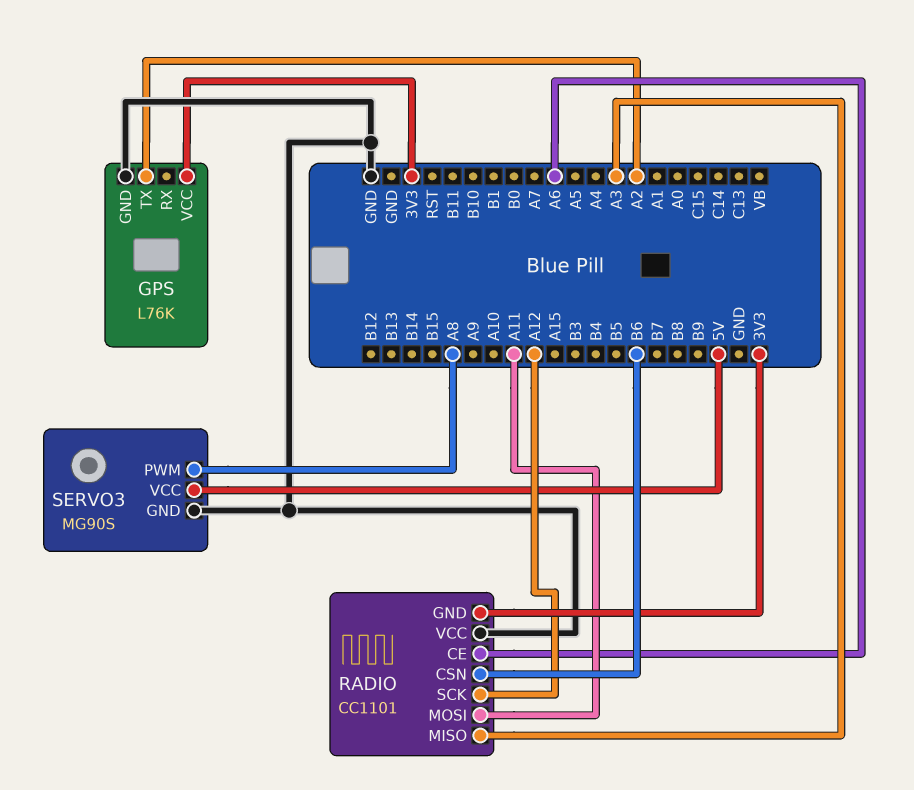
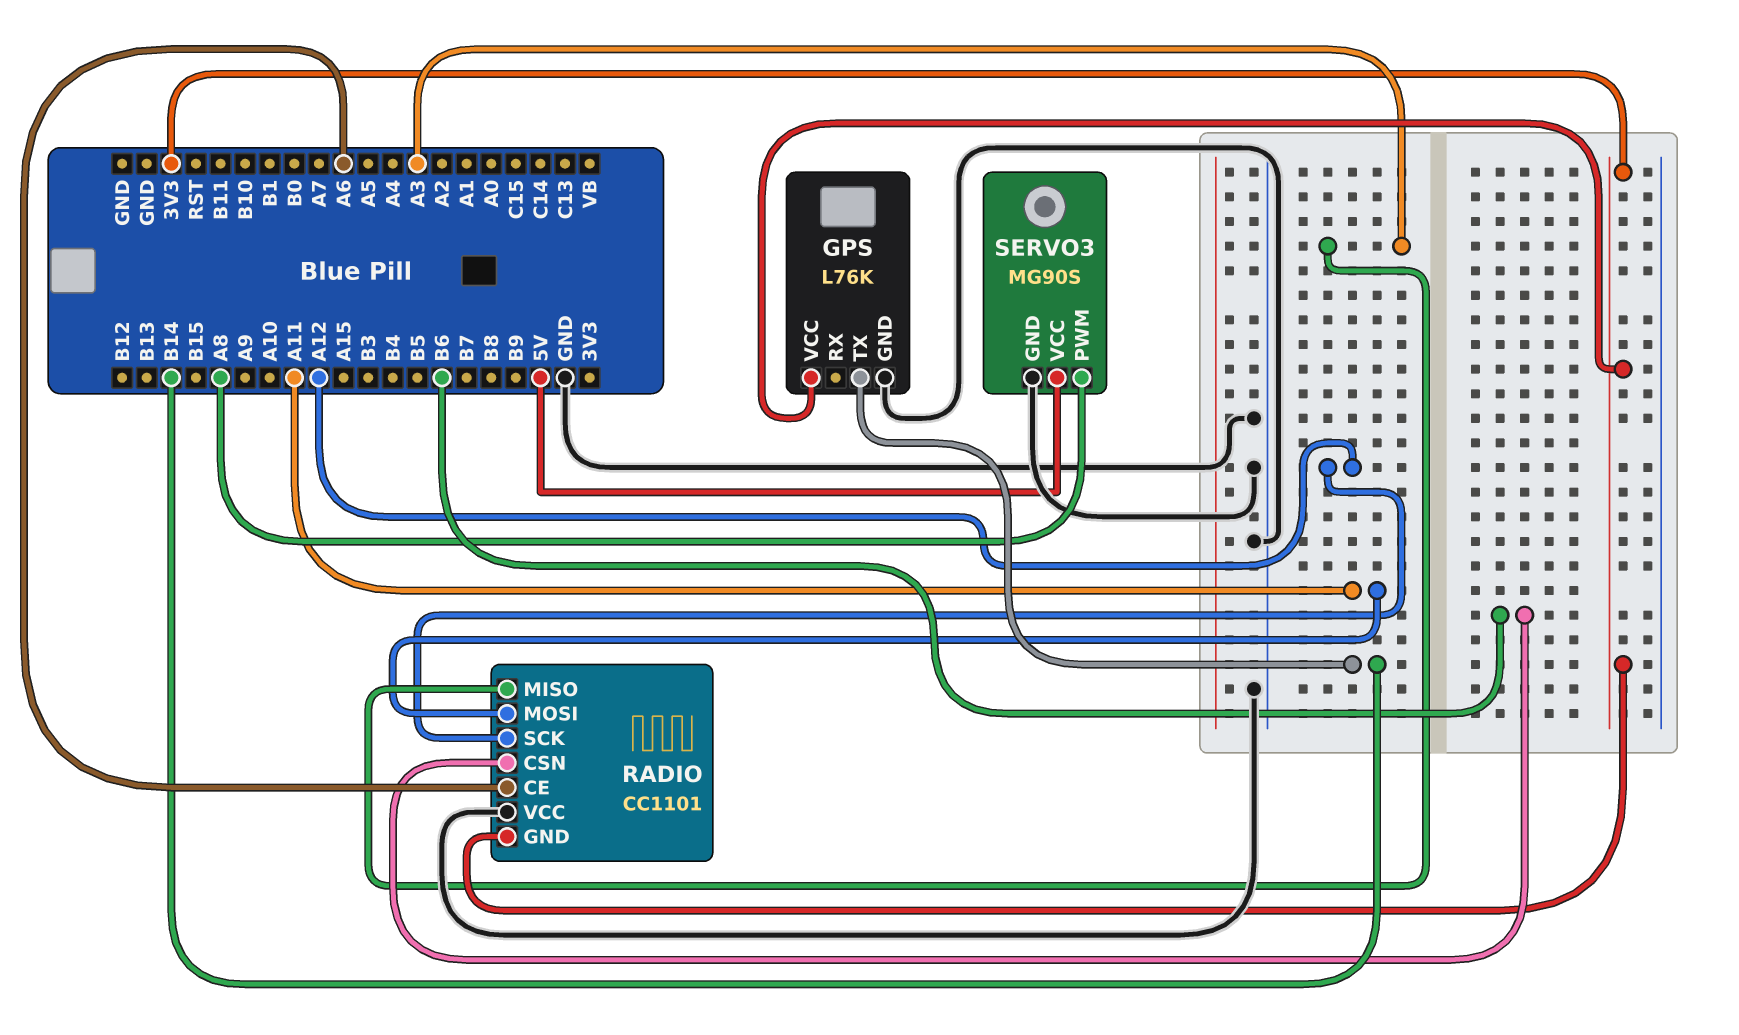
GPS pin TX: A2 -> B14

